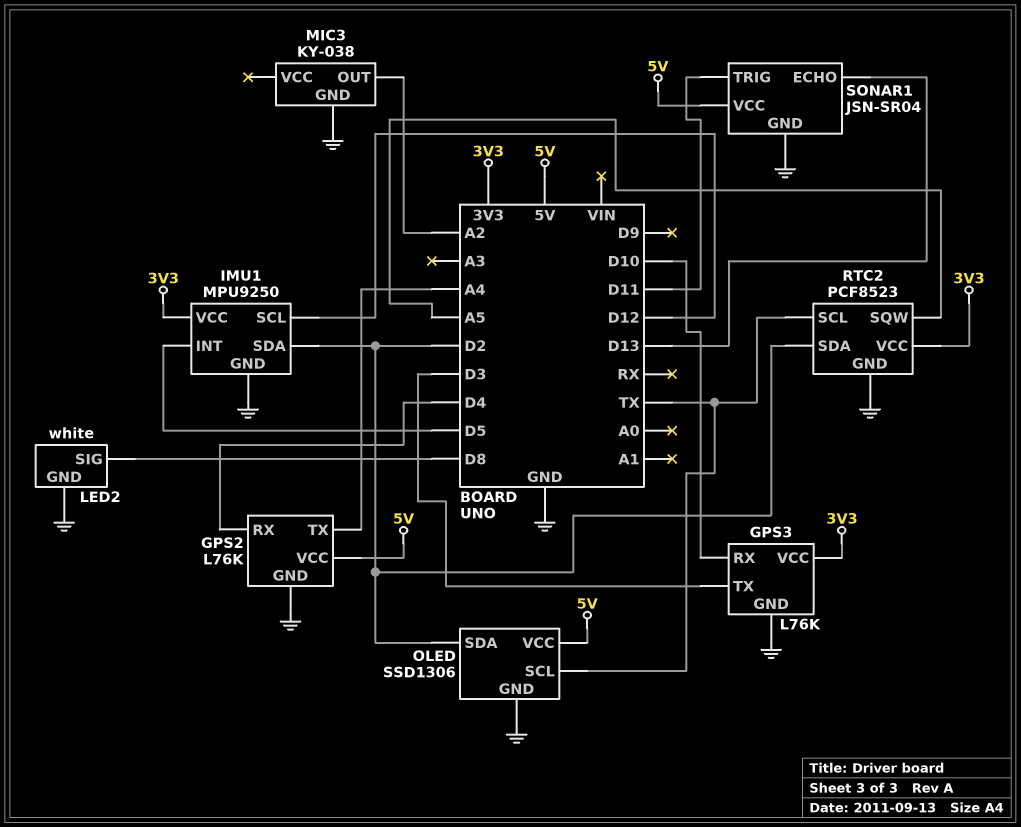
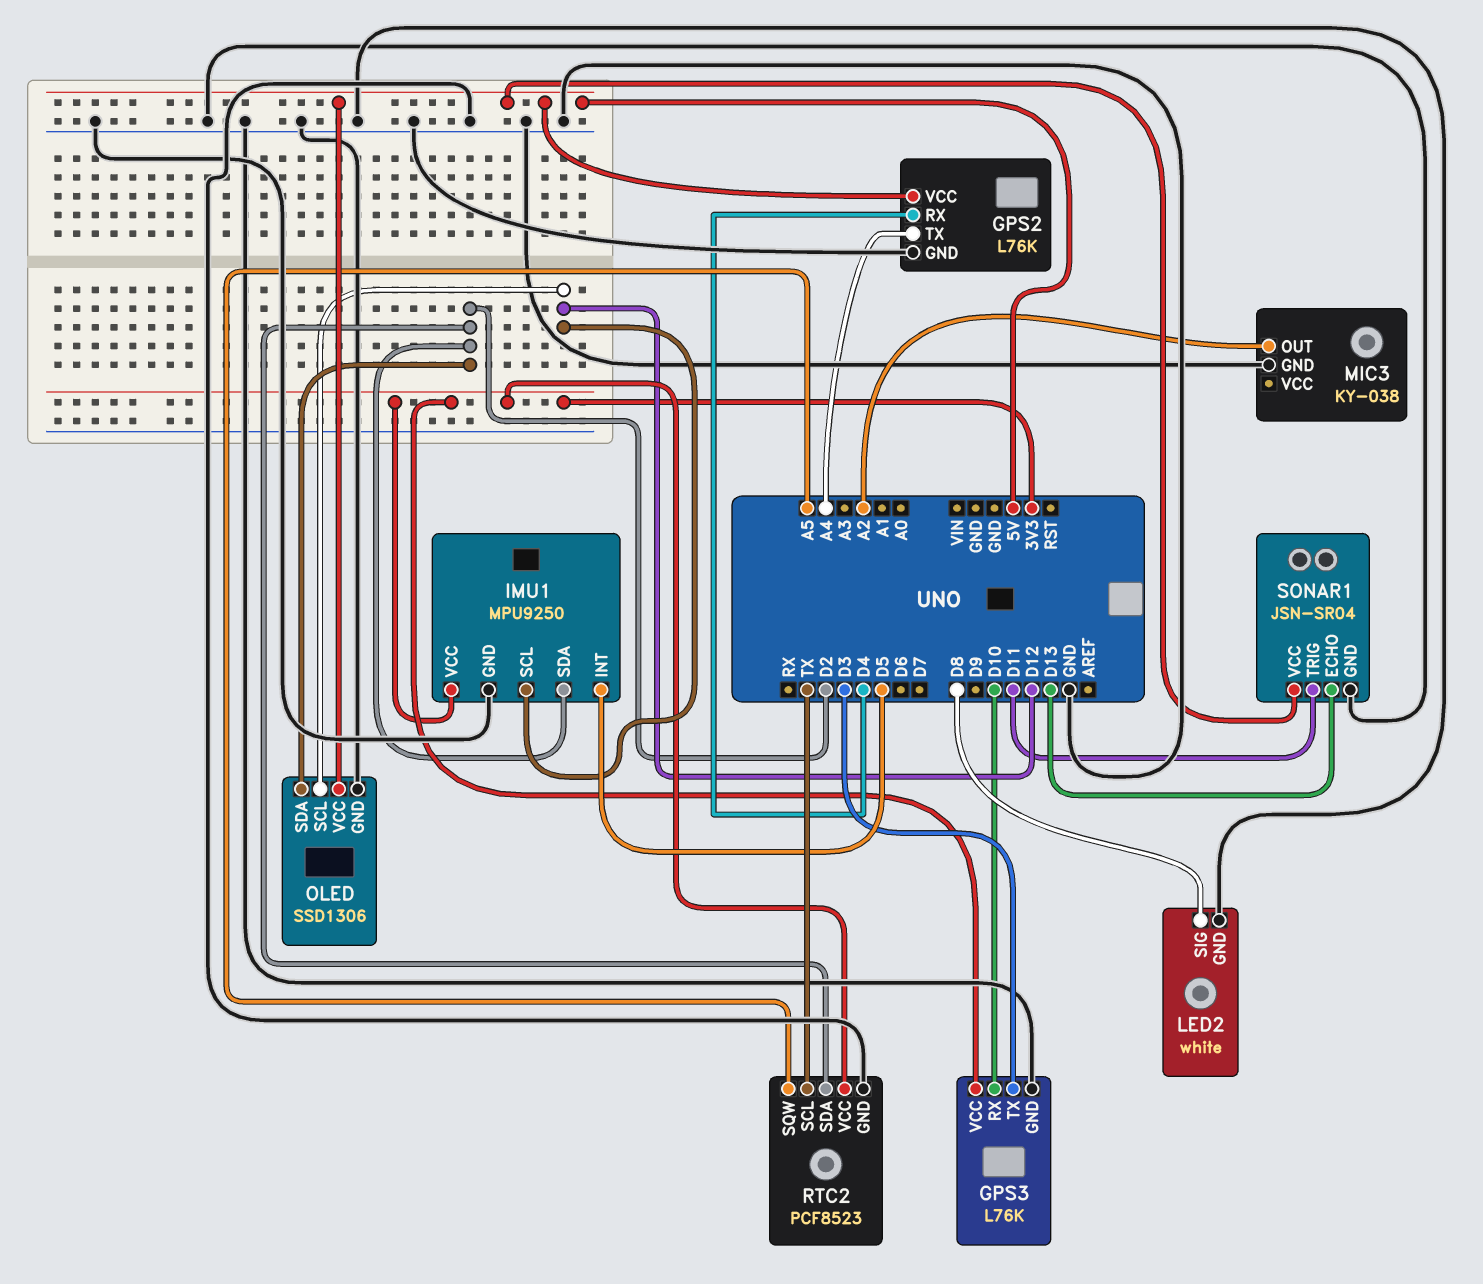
OLED pin SCL: TX -> D12

